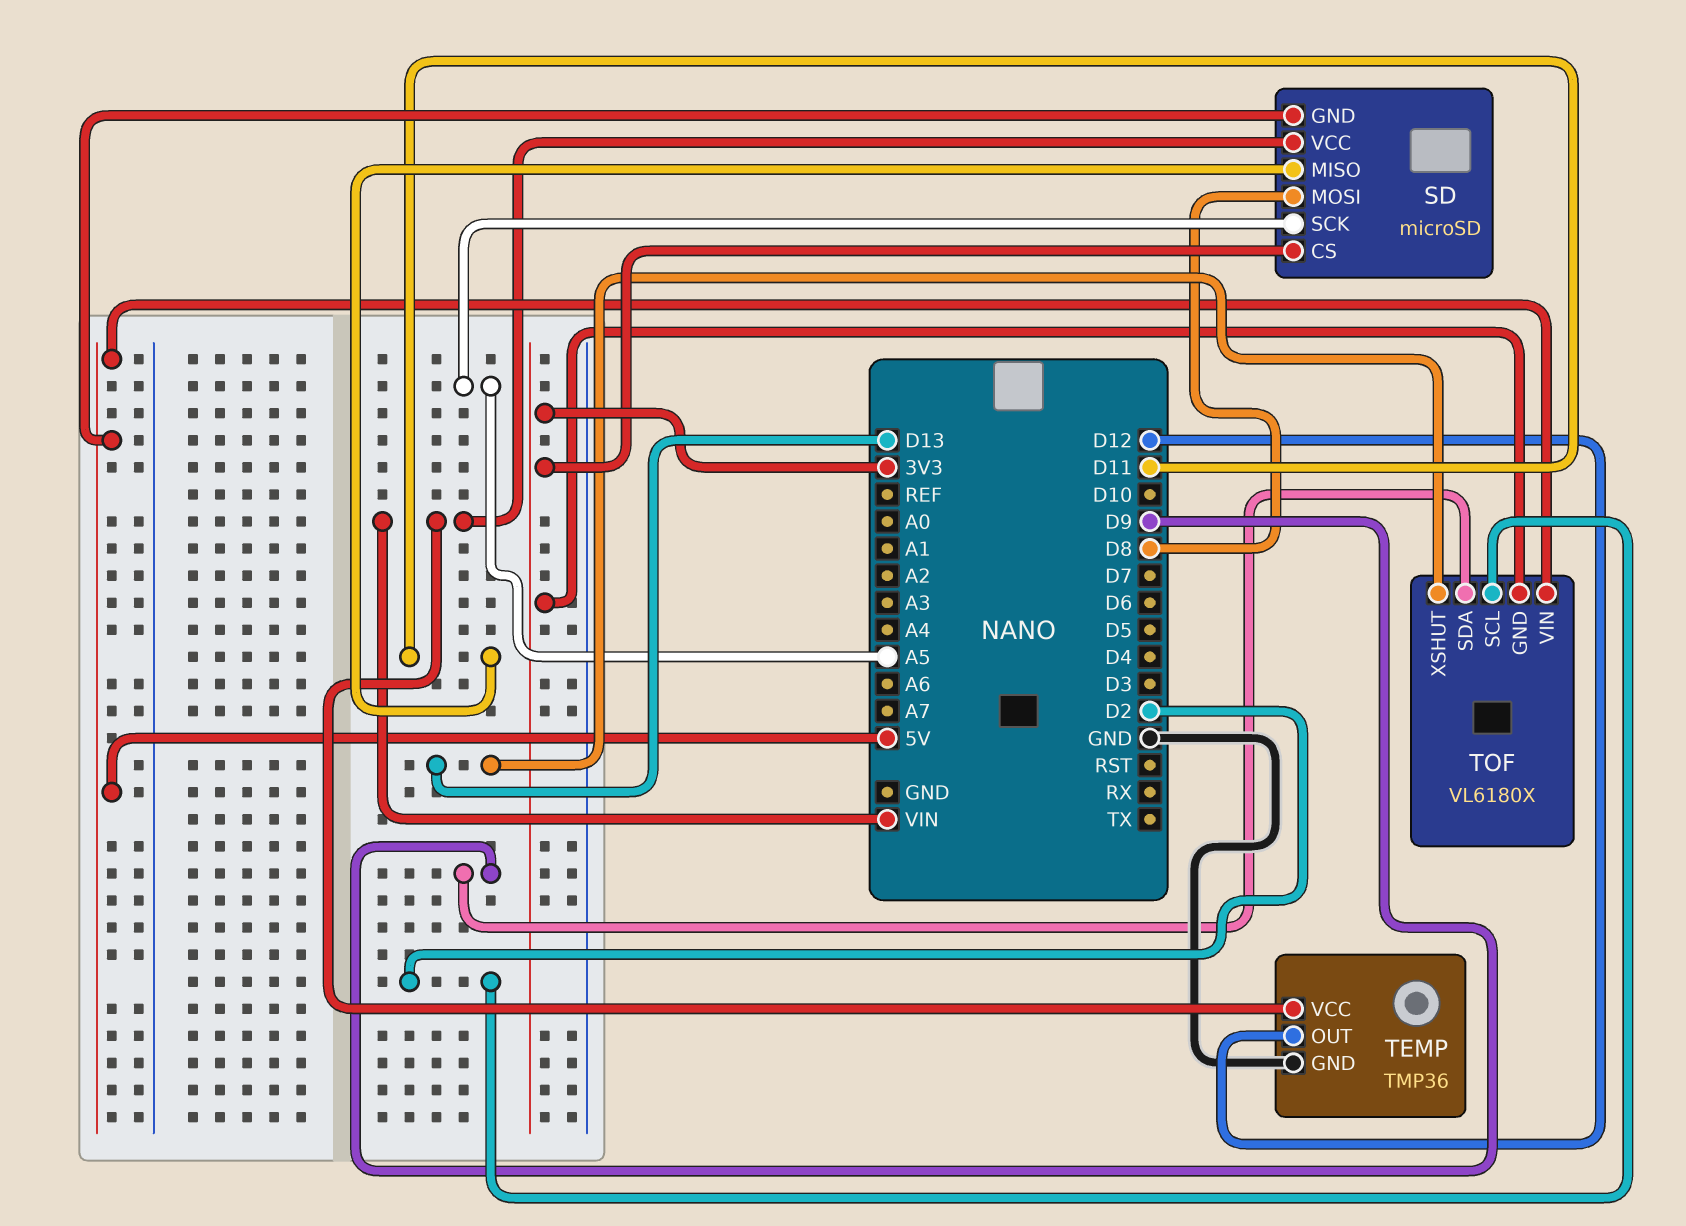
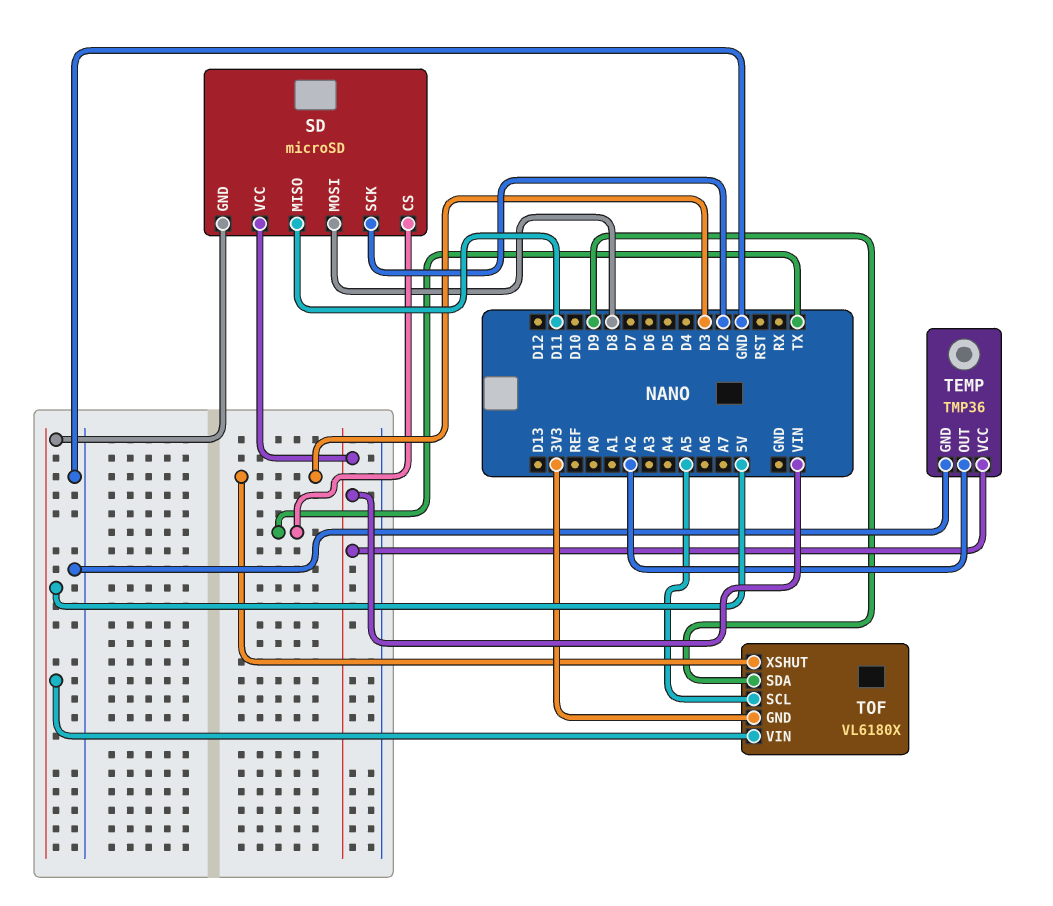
SD pin CS: 3V3 -> TX
SD pin SCK: A5 -> D2
TEMP pin OUT: D12 -> A2
TOF pin SCL: D2 -> A5
TOF pin XSHUT: D13 -> D3

